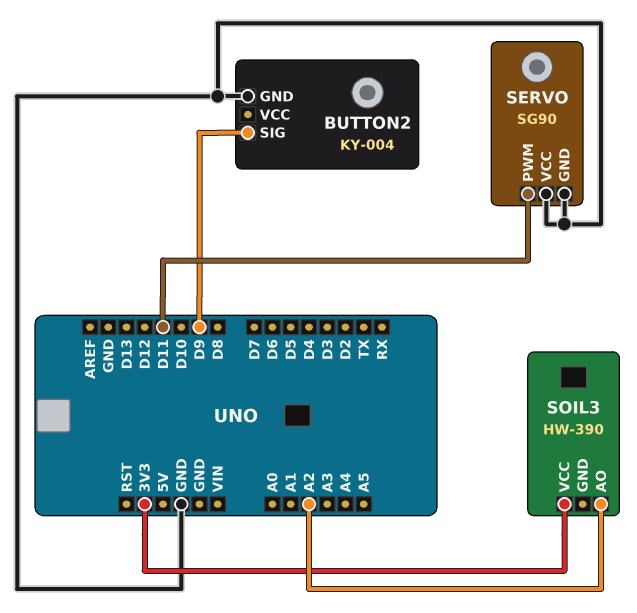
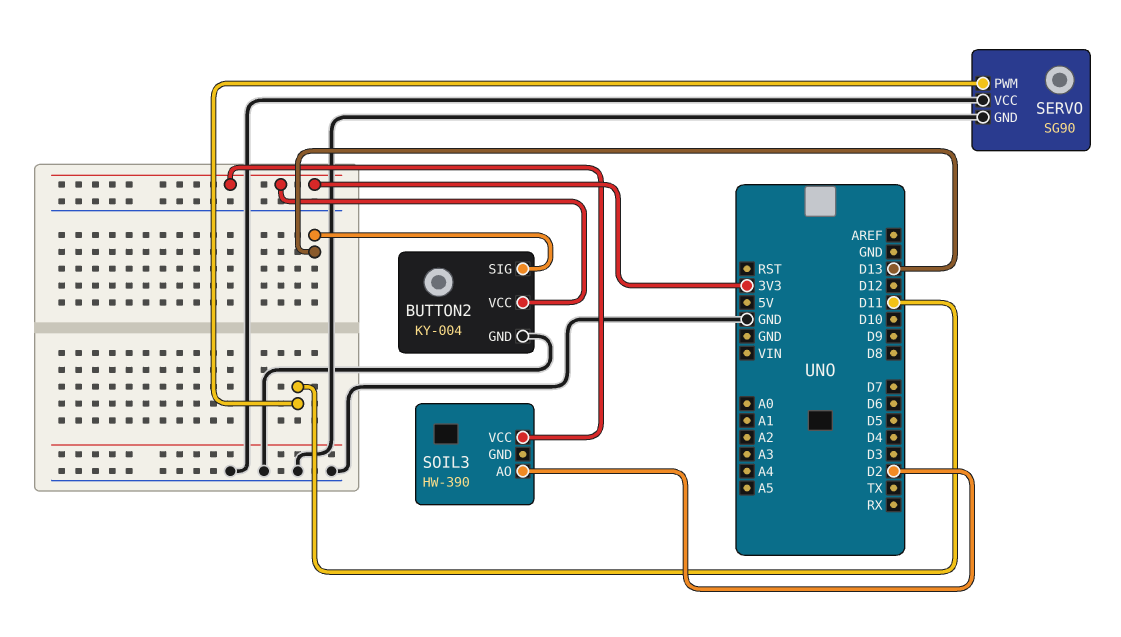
BUTTON2 pin SIG: D9 -> D13
BUTTON2 pin VCC: none -> 3V3
SOIL3 pin AO: A2 -> D2

